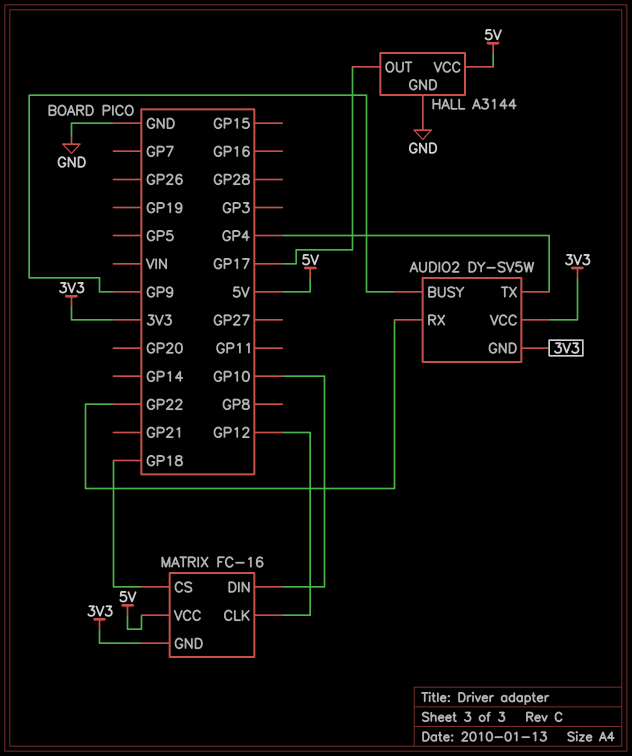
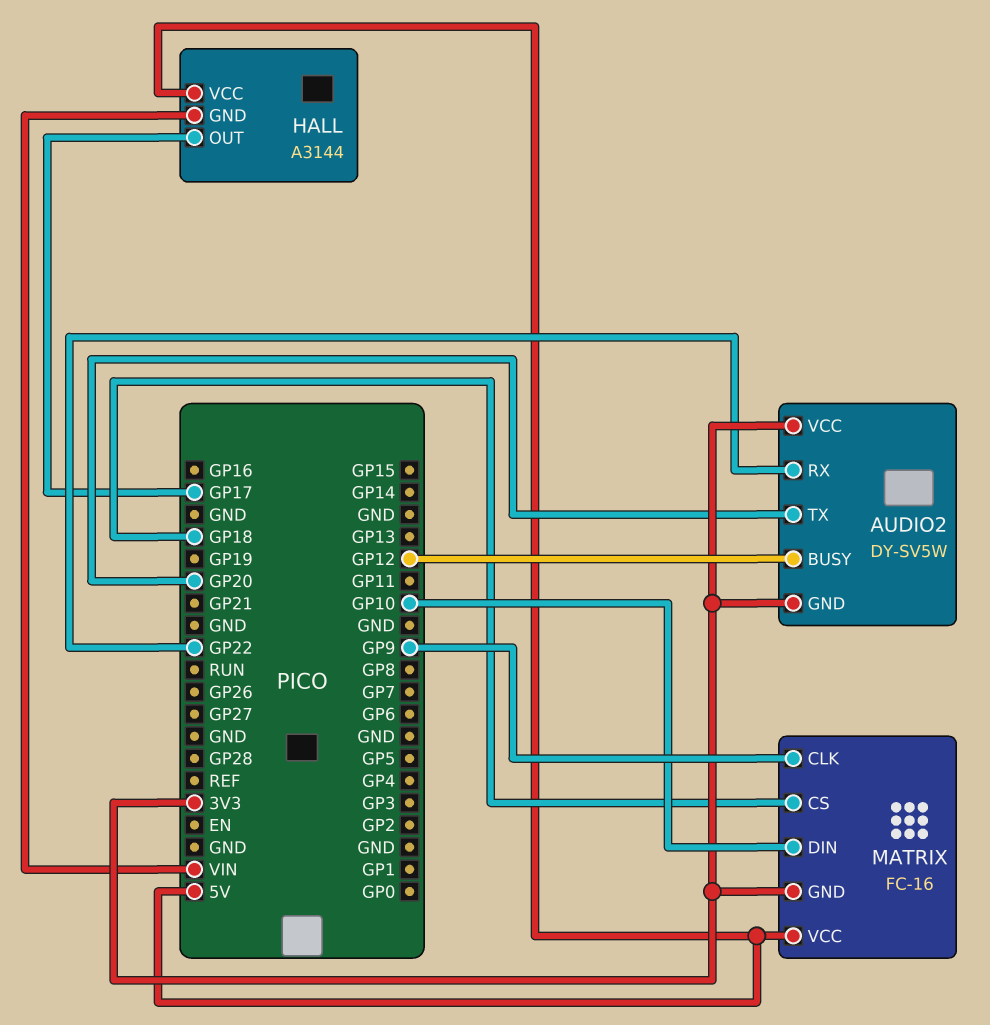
AUDIO2 pin BUSY: GP9 -> GP12
AUDIO2 pin TX: GP4 -> GP20
HALL pin GND: GND -> VIN
MATRIX pin CLK: GP12 -> GP9

